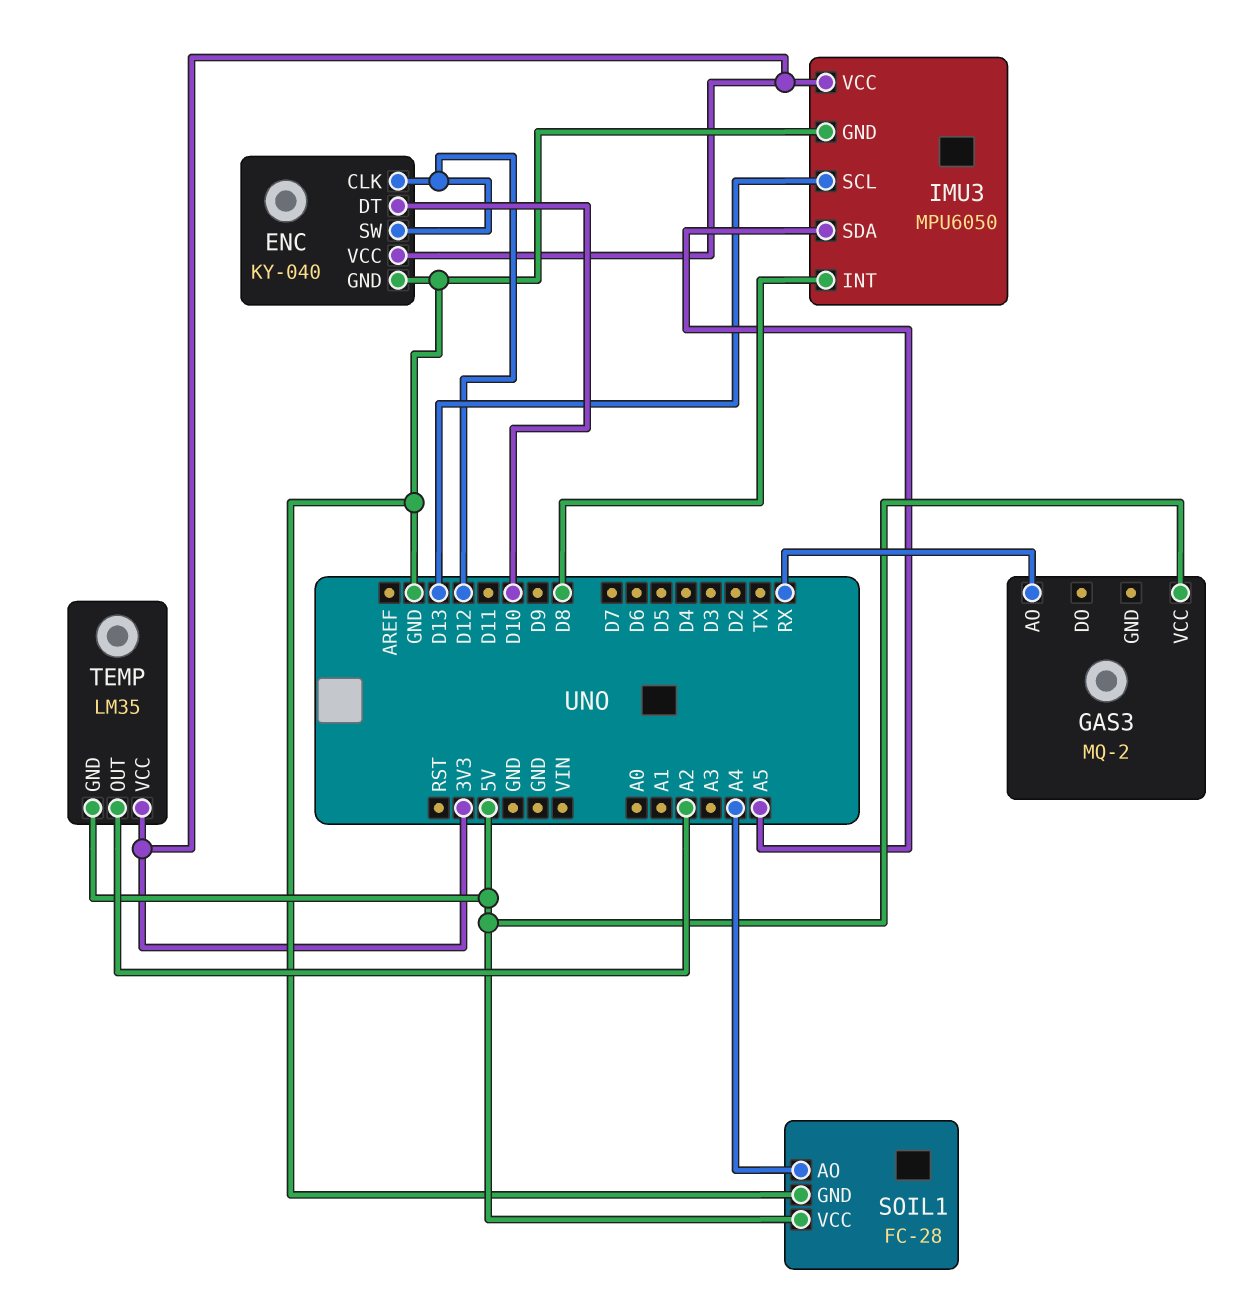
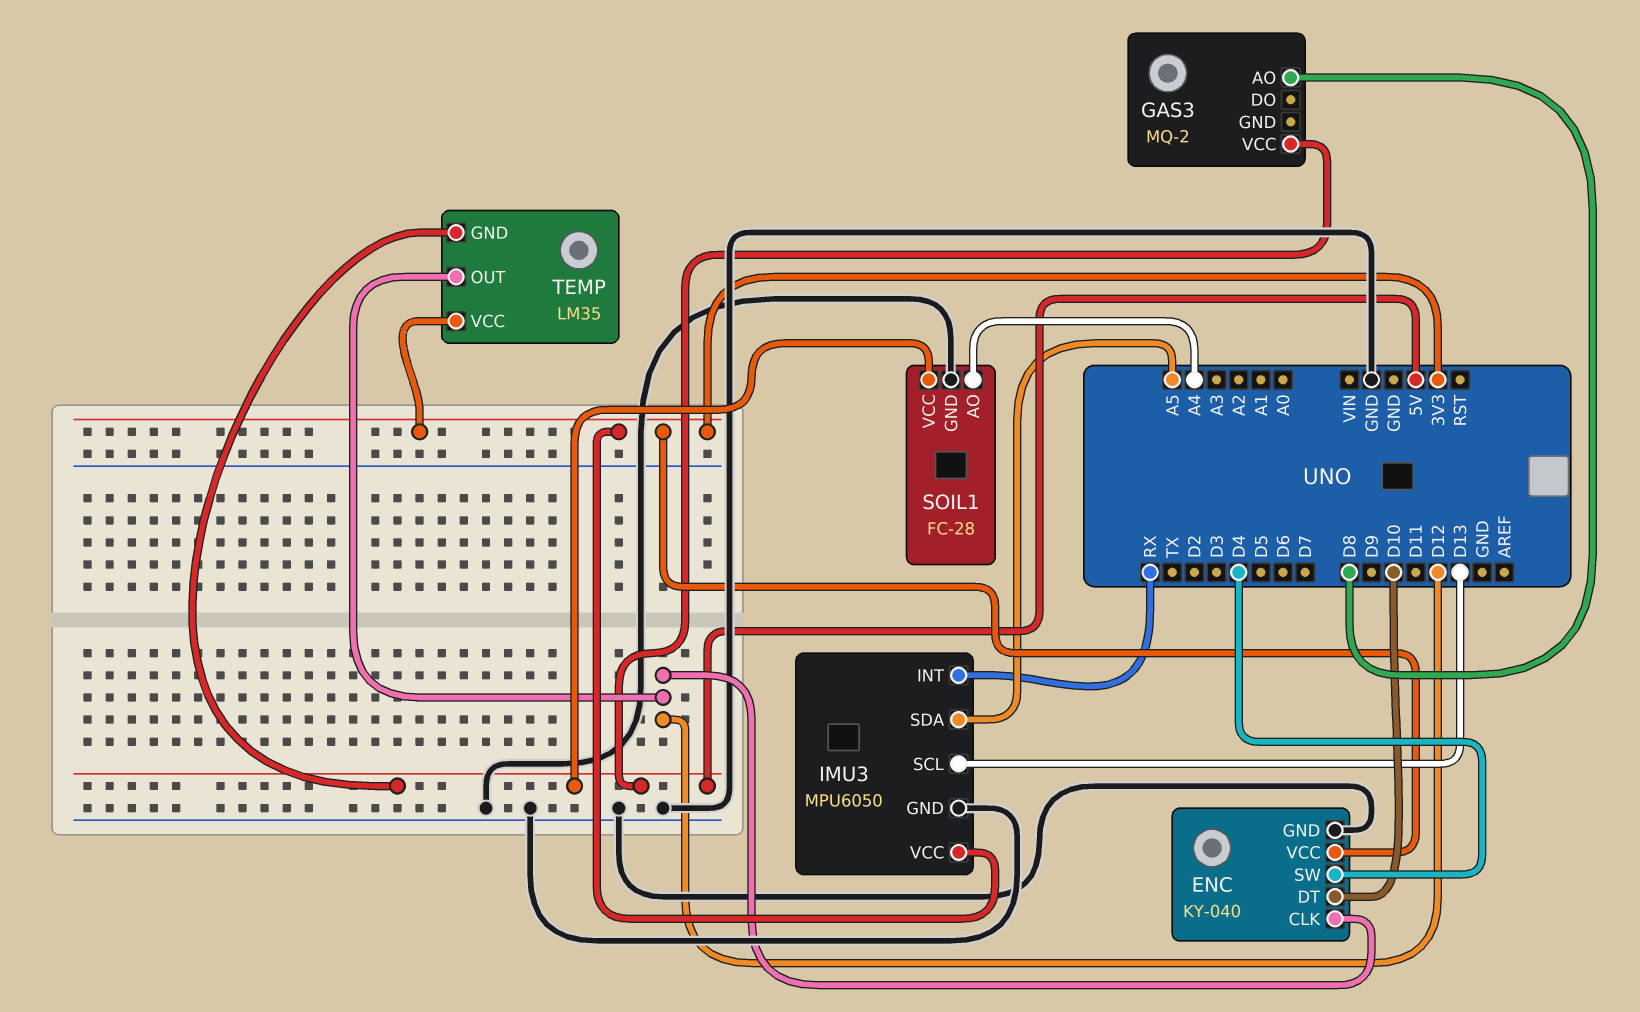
ENC pin SW: D12 -> D4
GAS3 pin AO: RX -> D8
IMU3 pin INT: D8 -> RX
TEMP pin OUT: A2 -> D12

